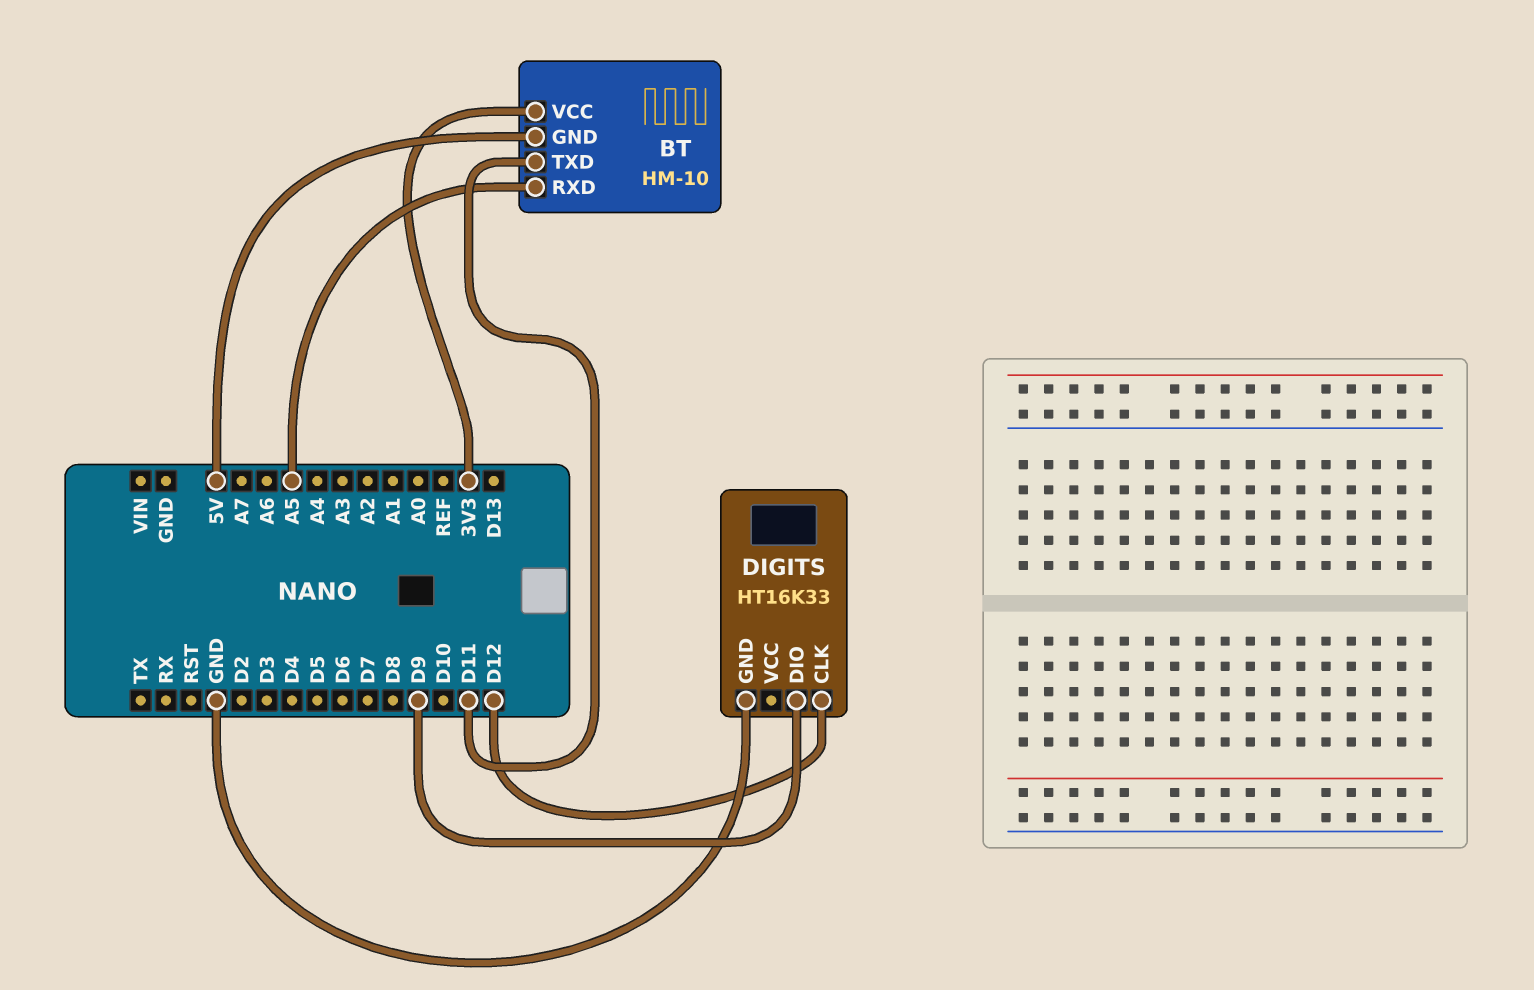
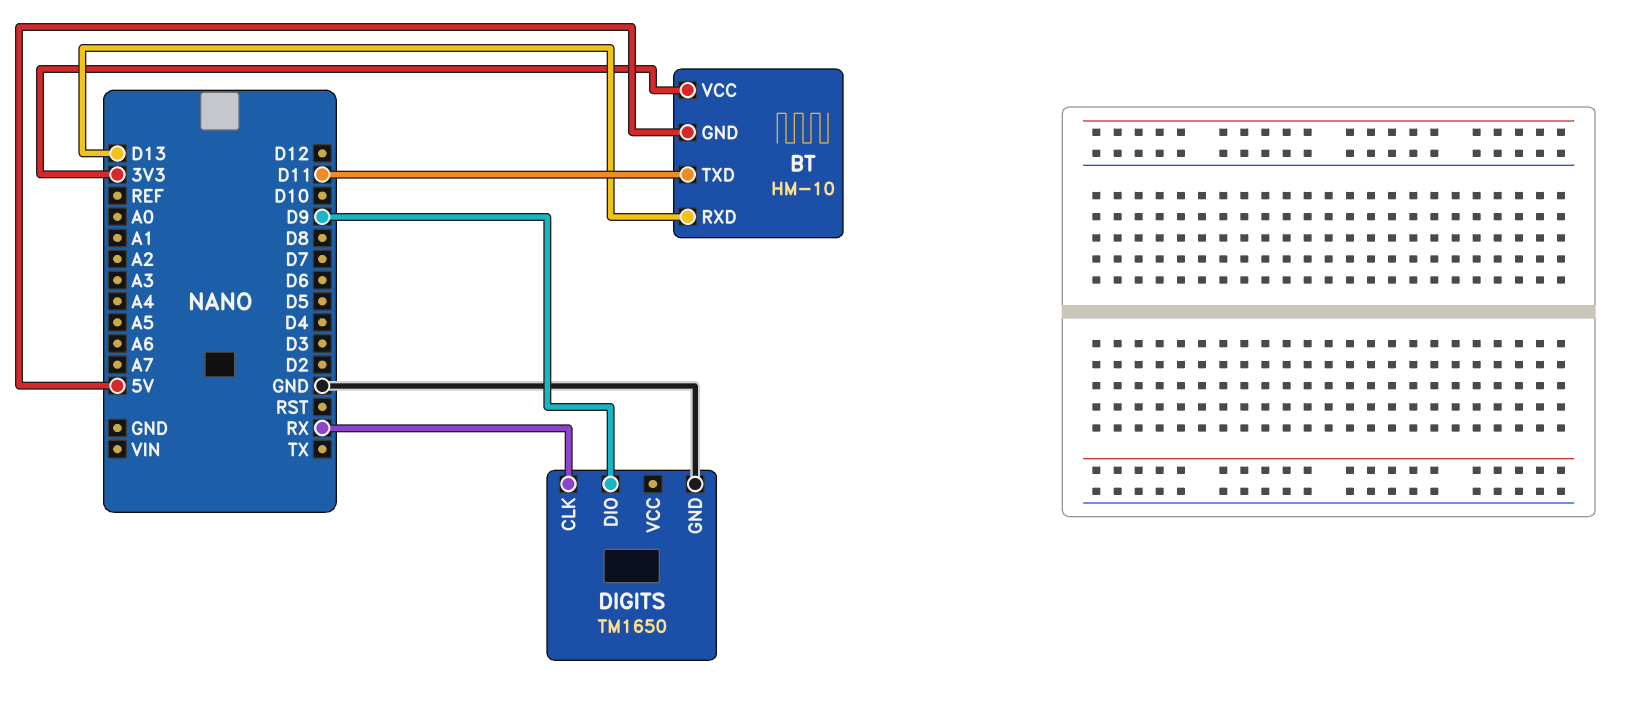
BT pin RXD: A5 -> D13
DIGITS: HT16K33 -> TM1650
DIGITS pin CLK: D12 -> RX

